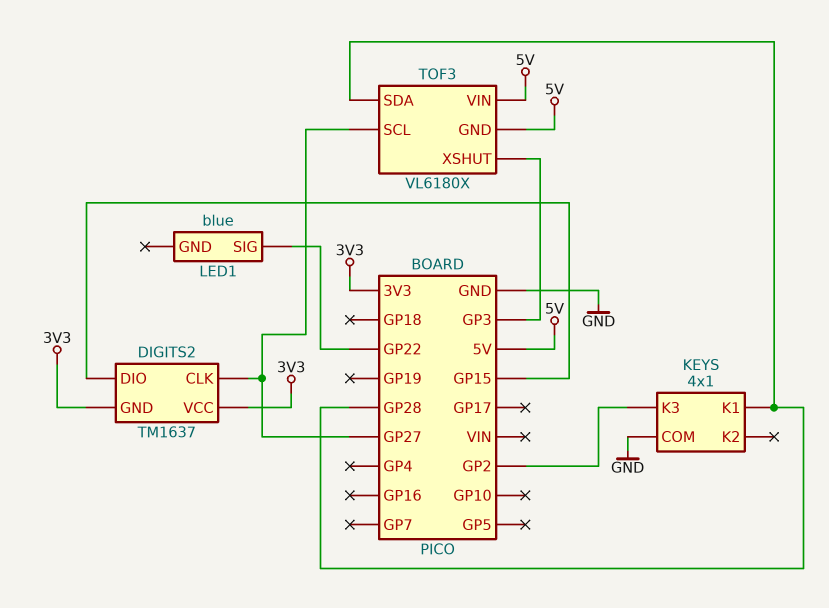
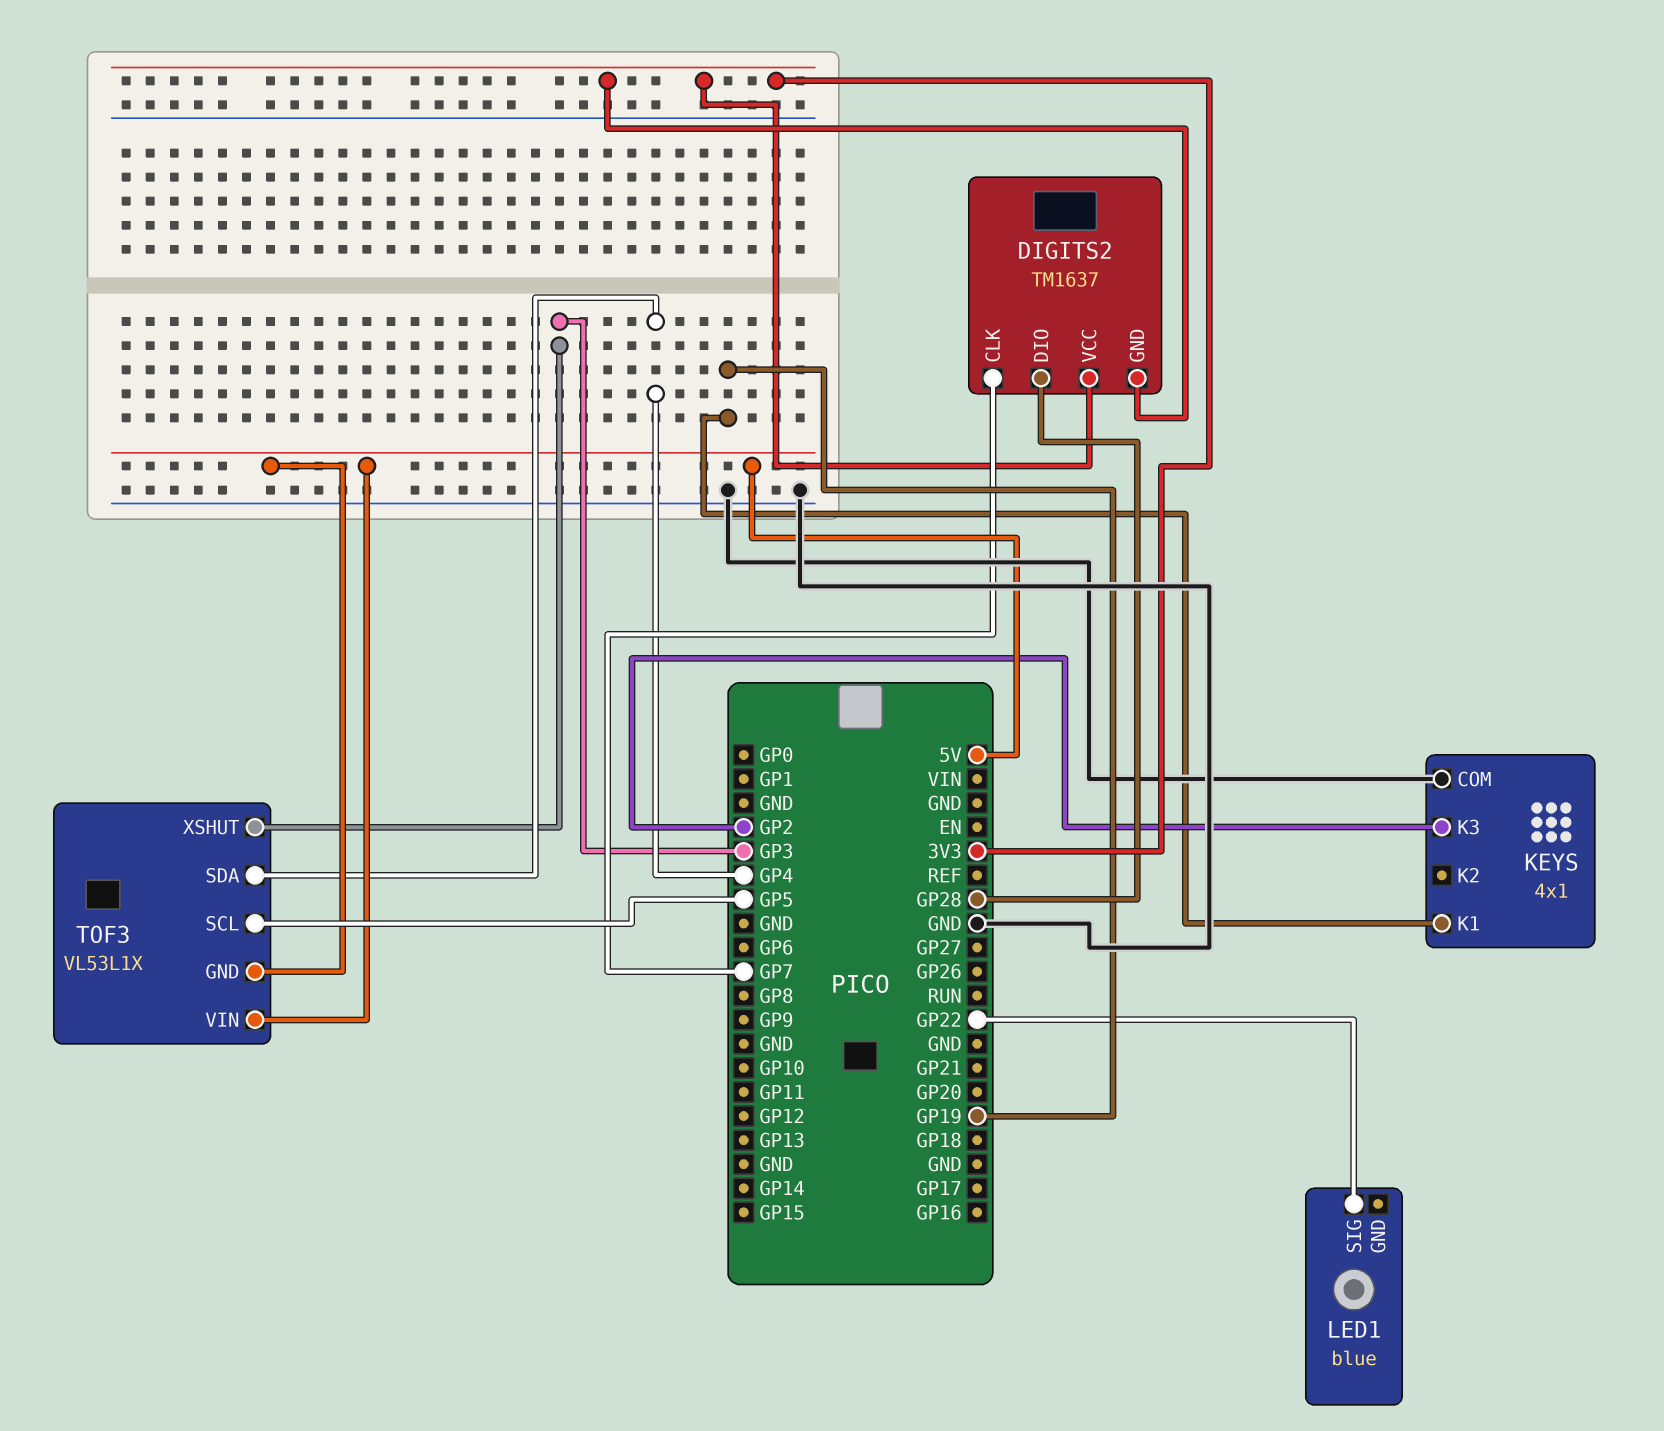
DIGITS2 pin CLK: GP27 -> GP7
DIGITS2 pin DIO: GP15 -> GP28
KEYS pin K1: GP28 -> GP19
TOF3: VL6180X -> VL53L1X
TOF3 pin SCL: GP27 -> GP5
TOF3 pin SDA: GP28 -> GP4

